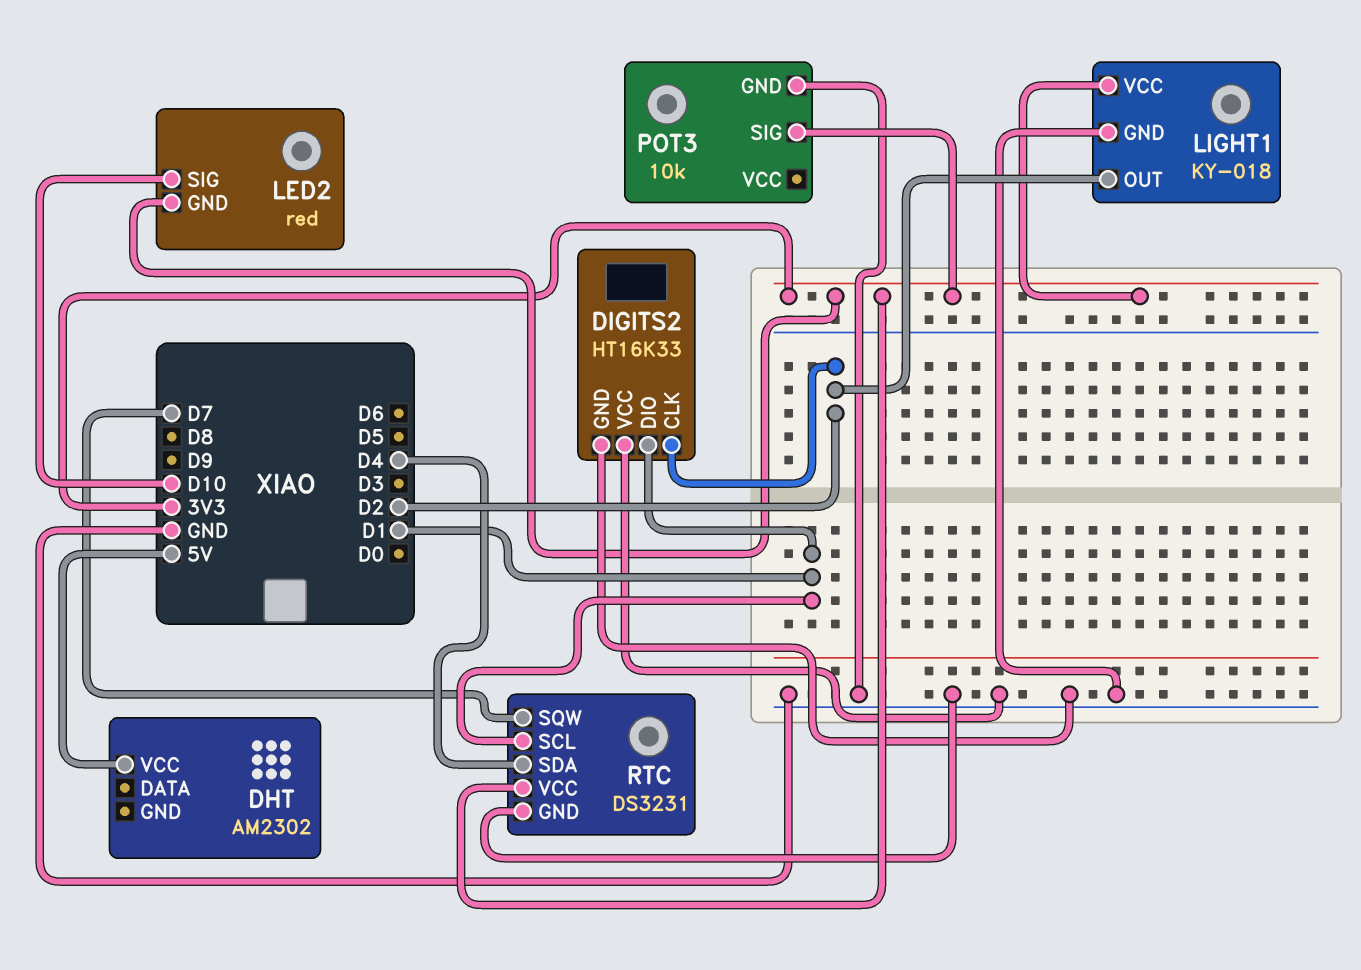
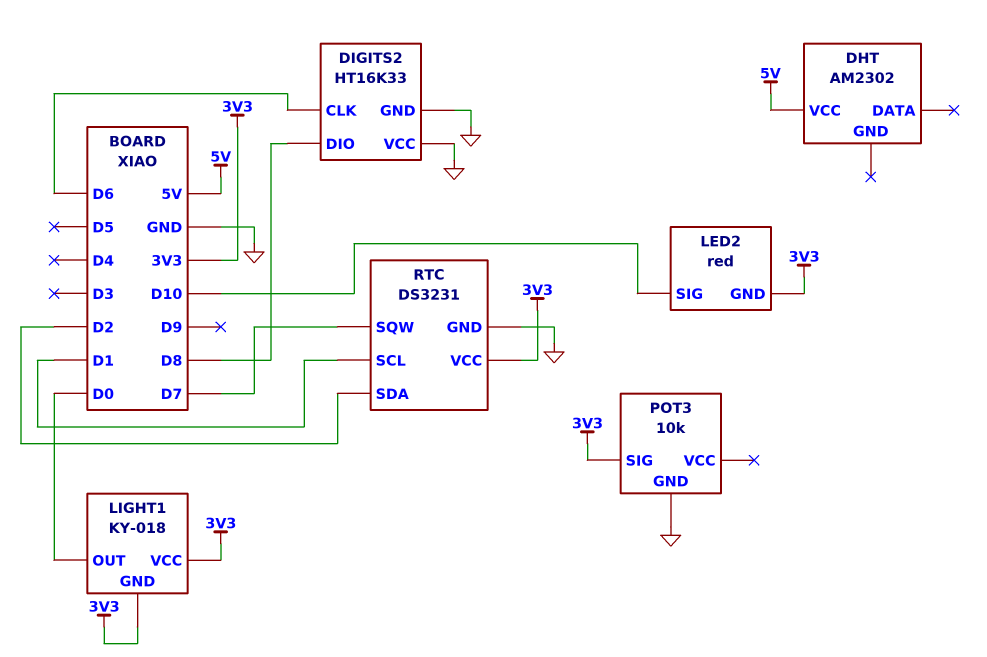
DIGITS2 pin CLK: D2 -> D6
DIGITS2 pin DIO: D1 -> D8
LIGHT1 pin GND: GND -> 3V3
LIGHT1 pin OUT: D2 -> D0
RTC pin SDA: D4 -> D2

